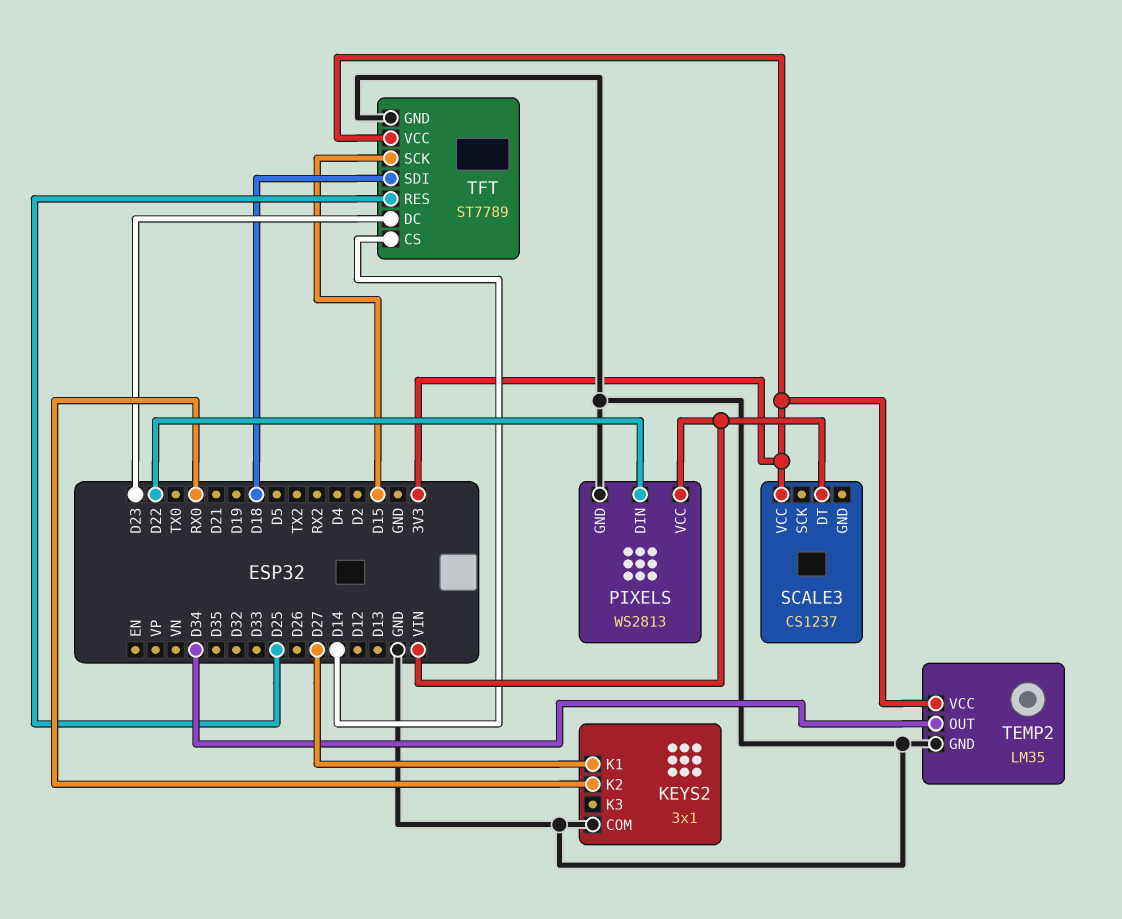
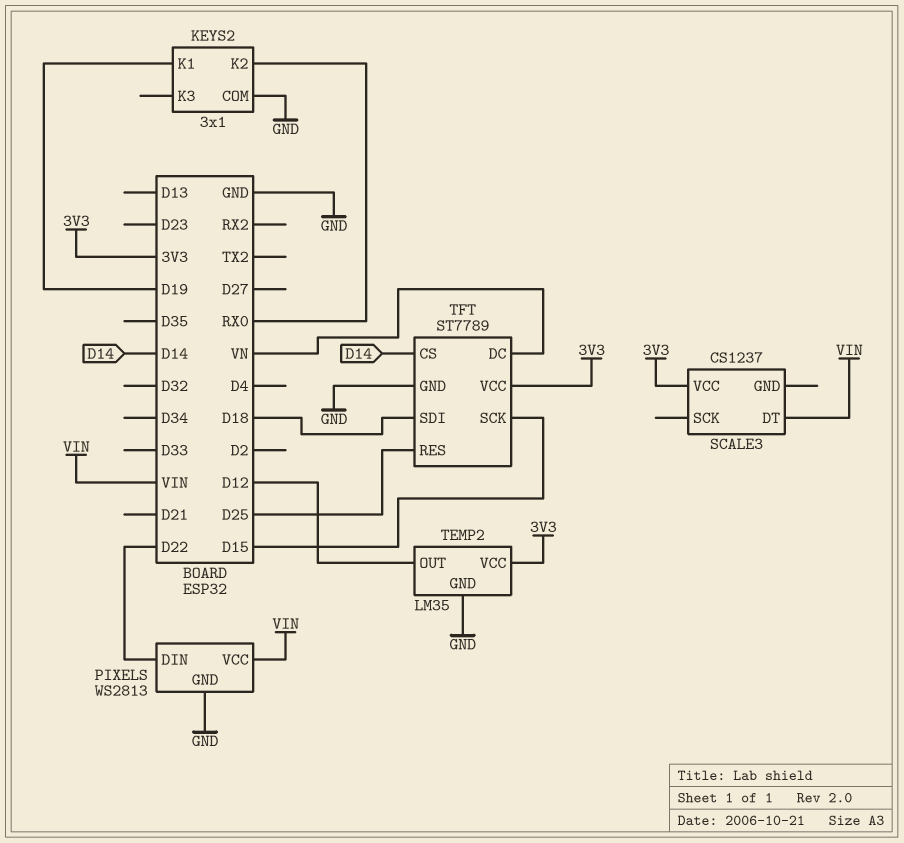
KEYS2 pin K1: D27 -> D19
TEMP2 pin OUT: D34 -> D12
TFT pin DC: D23 -> VN

